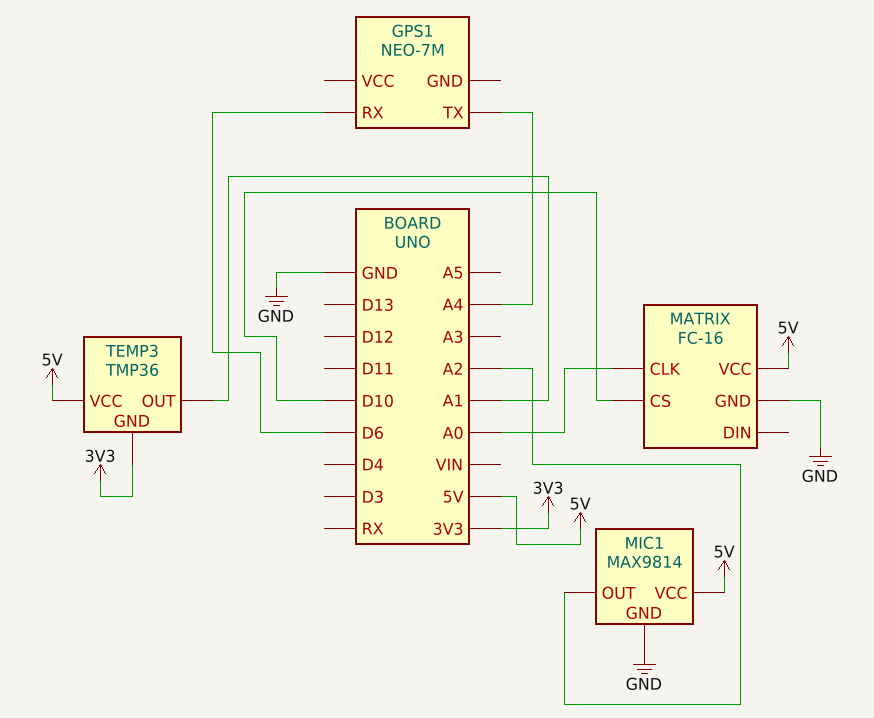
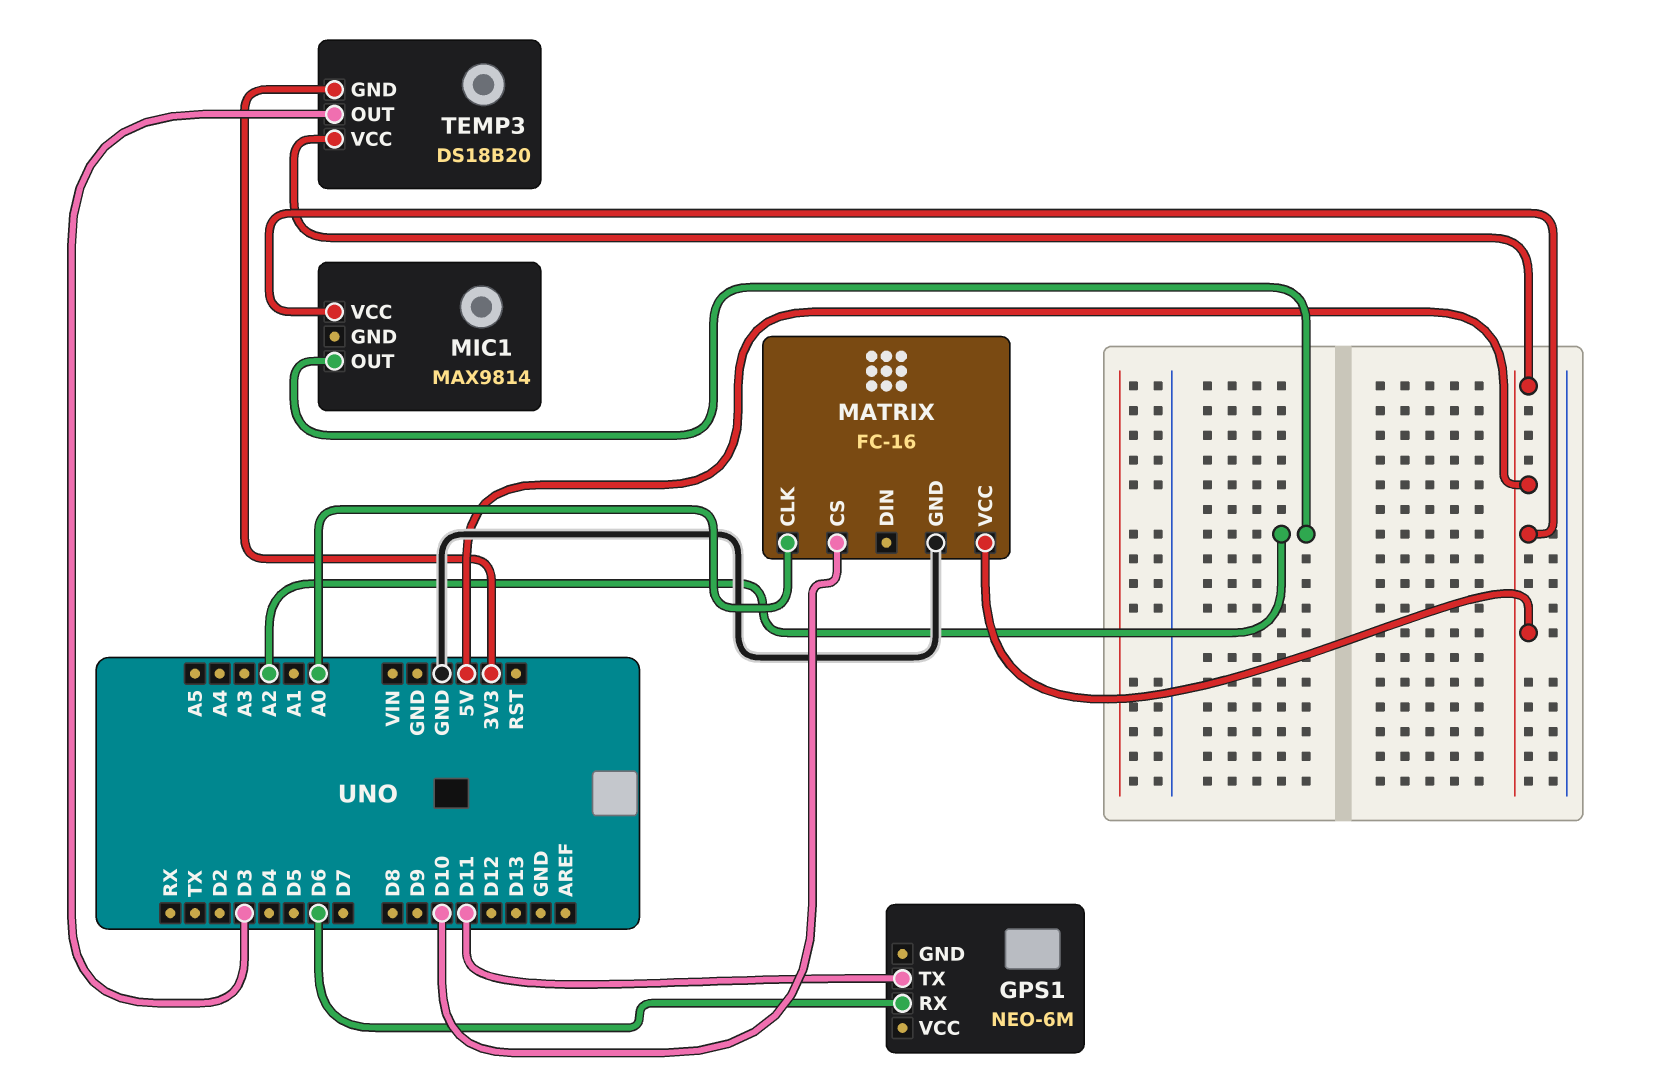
GPS1: NEO-7M -> NEO-6M
GPS1 pin TX: A4 -> D11
MIC1 pin GND: GND -> none
TEMP3: TMP36 -> DS18B20
TEMP3 pin OUT: A1 -> D3

